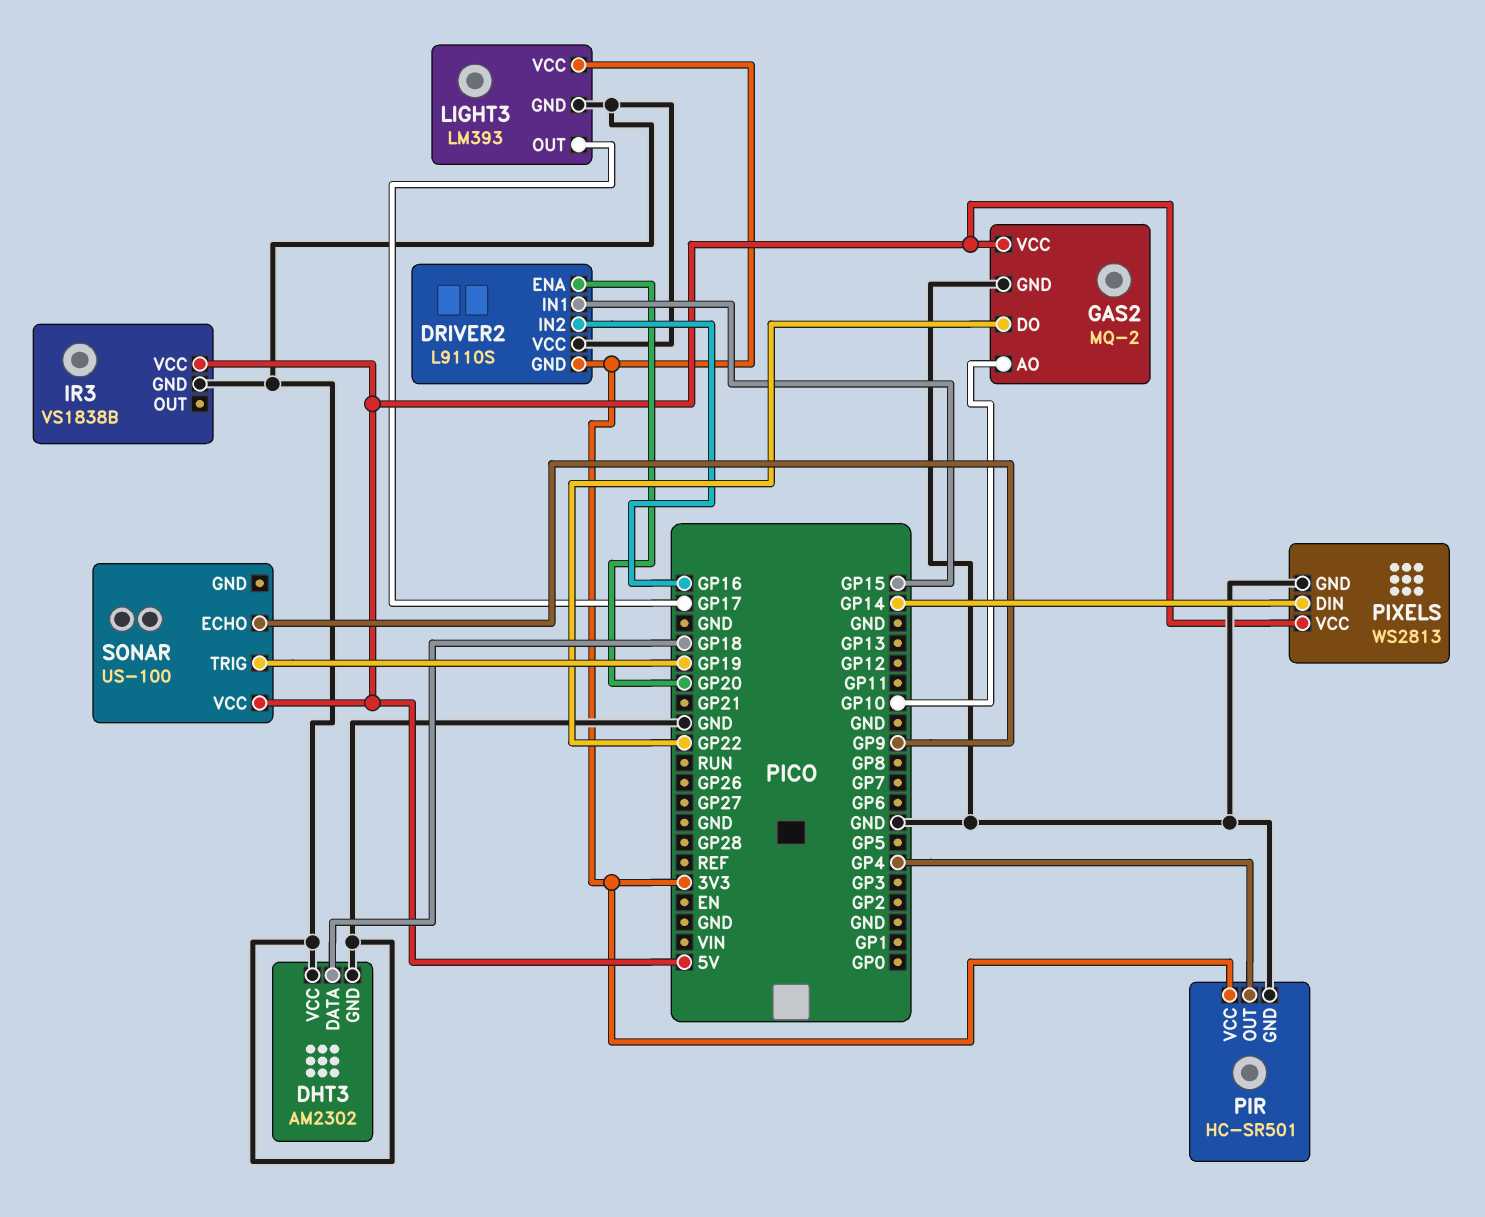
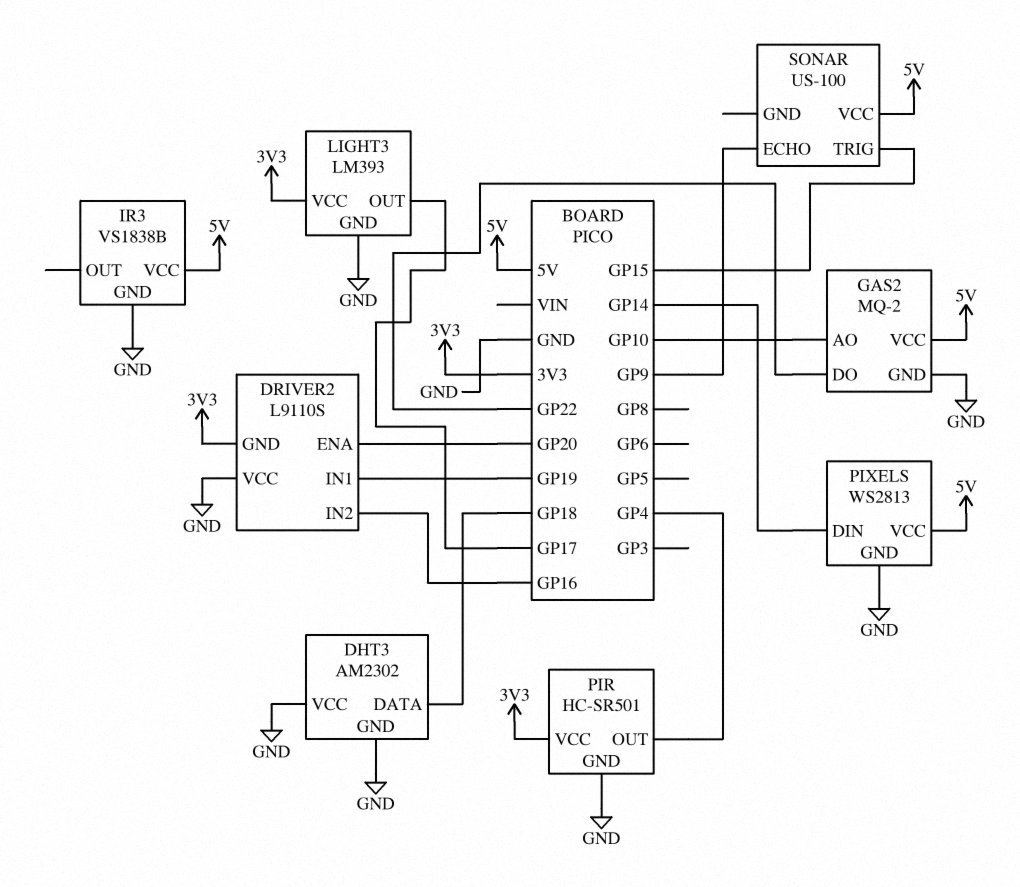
DRIVER2 pin IN1: GP15 -> GP19
SONAR pin TRIG: GP19 -> GP15

